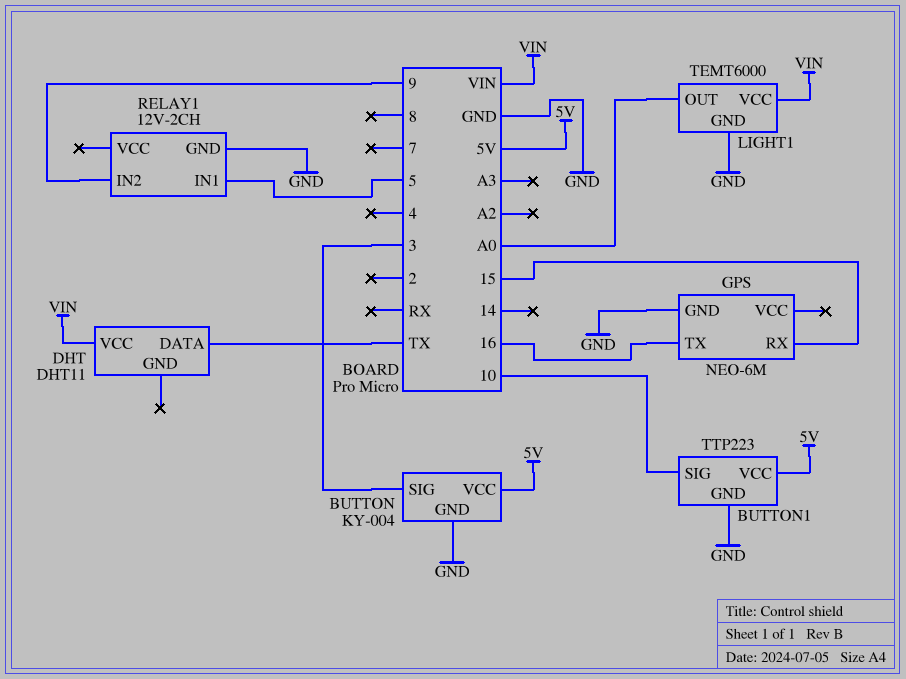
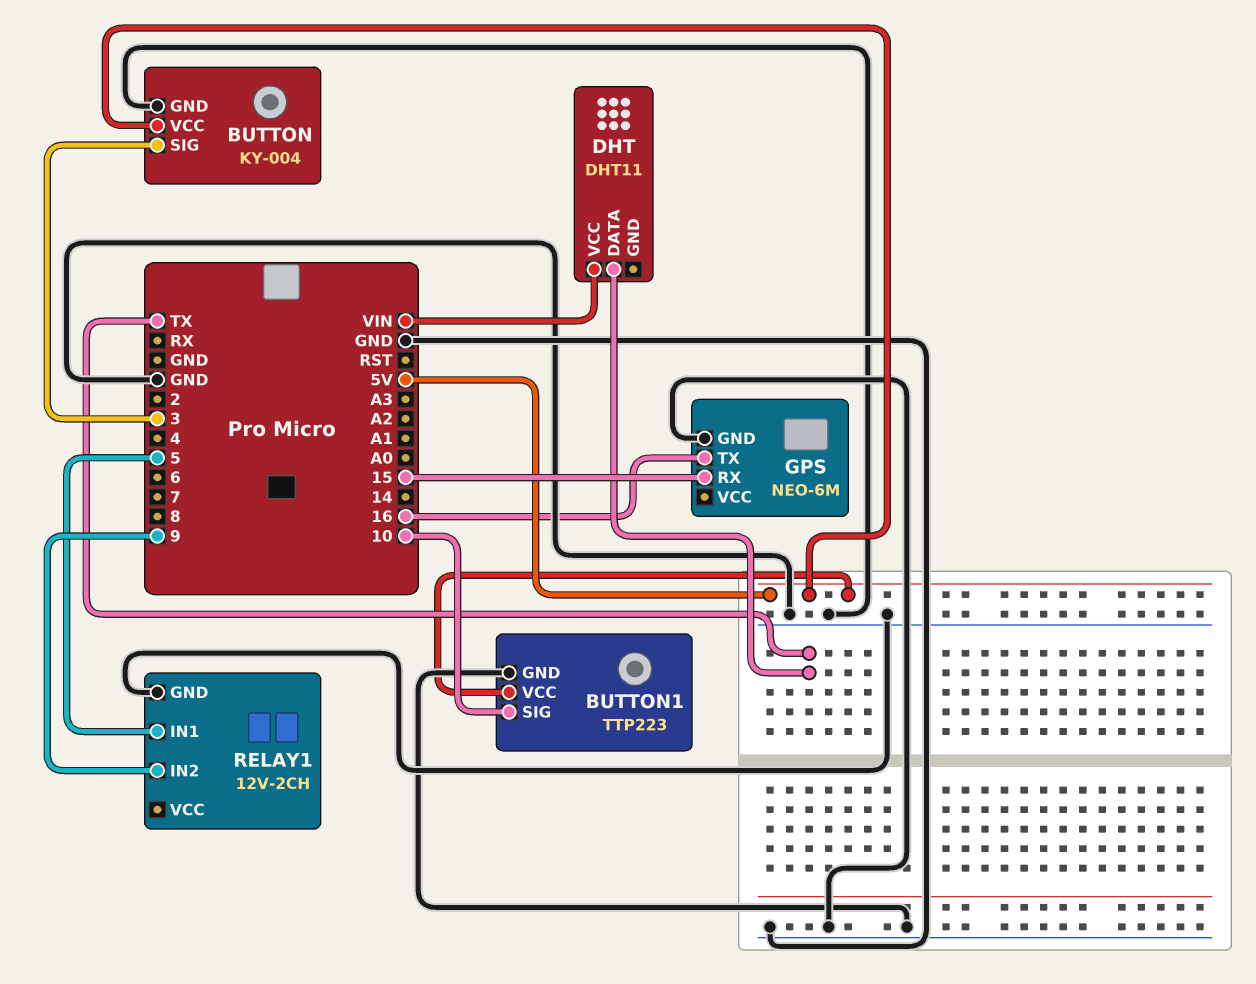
LIGHT1: TEMT6000 -> none
LIGHT1 pin GND: GND -> none
LIGHT1 pin OUT: A0 -> none
LIGHT1 pin VCC: VIN -> none

